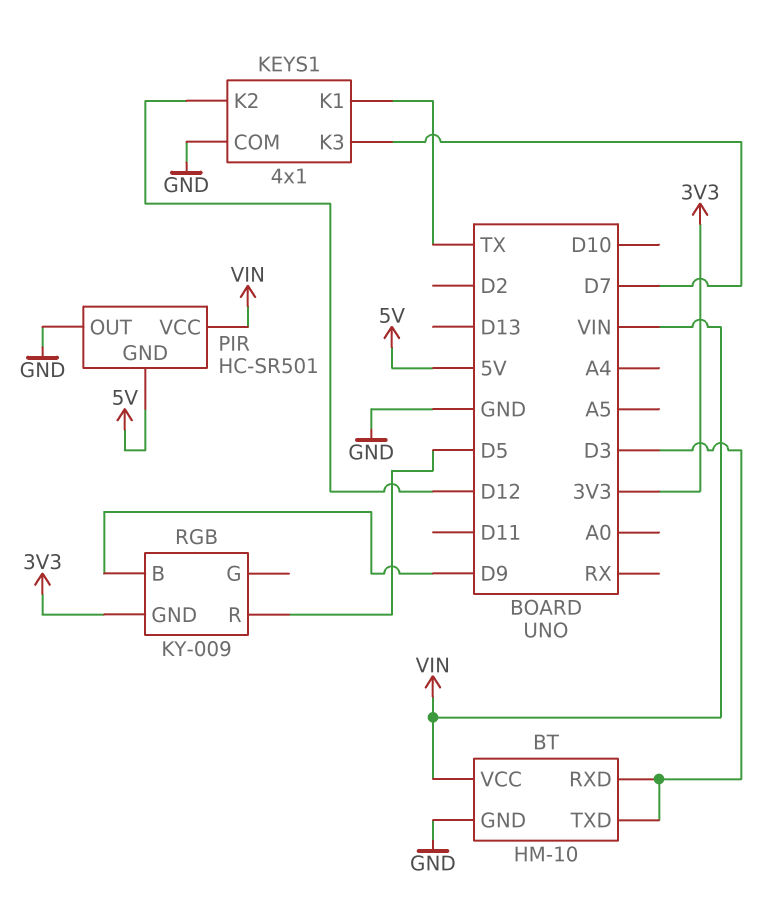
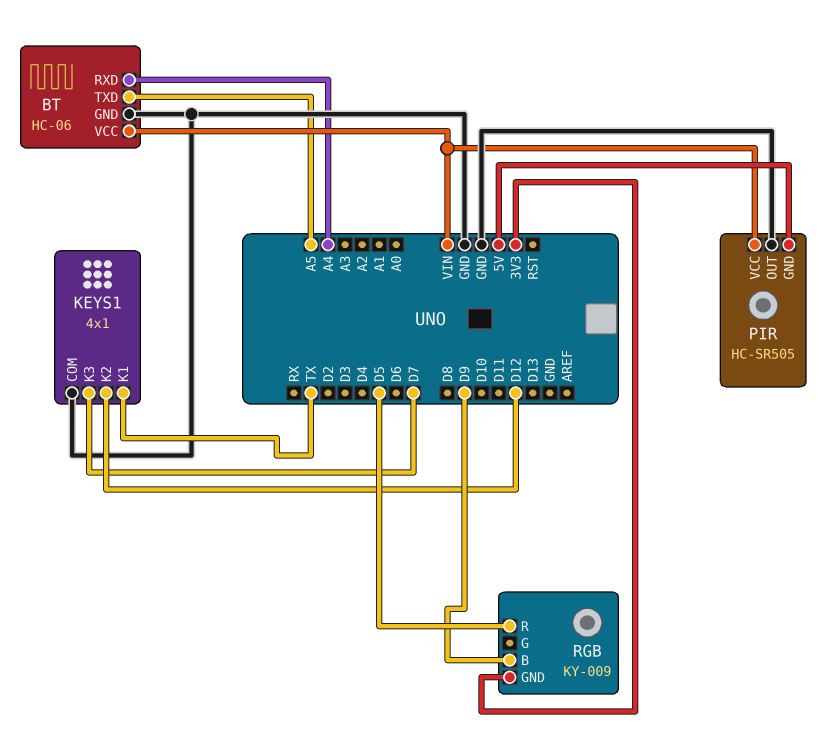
BT: HM-10 -> HC-06
BT pin RXD: D3 -> A4
BT pin TXD: D3 -> A5
PIR: HC-SR501 -> HC-SR505

